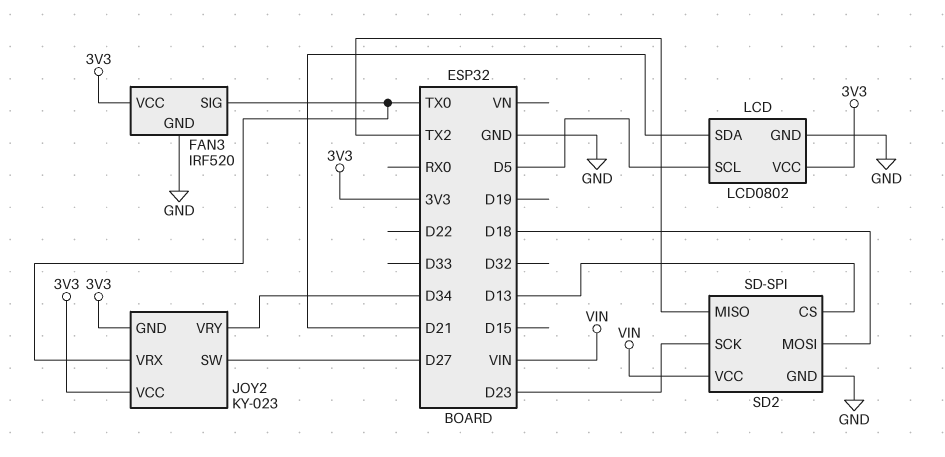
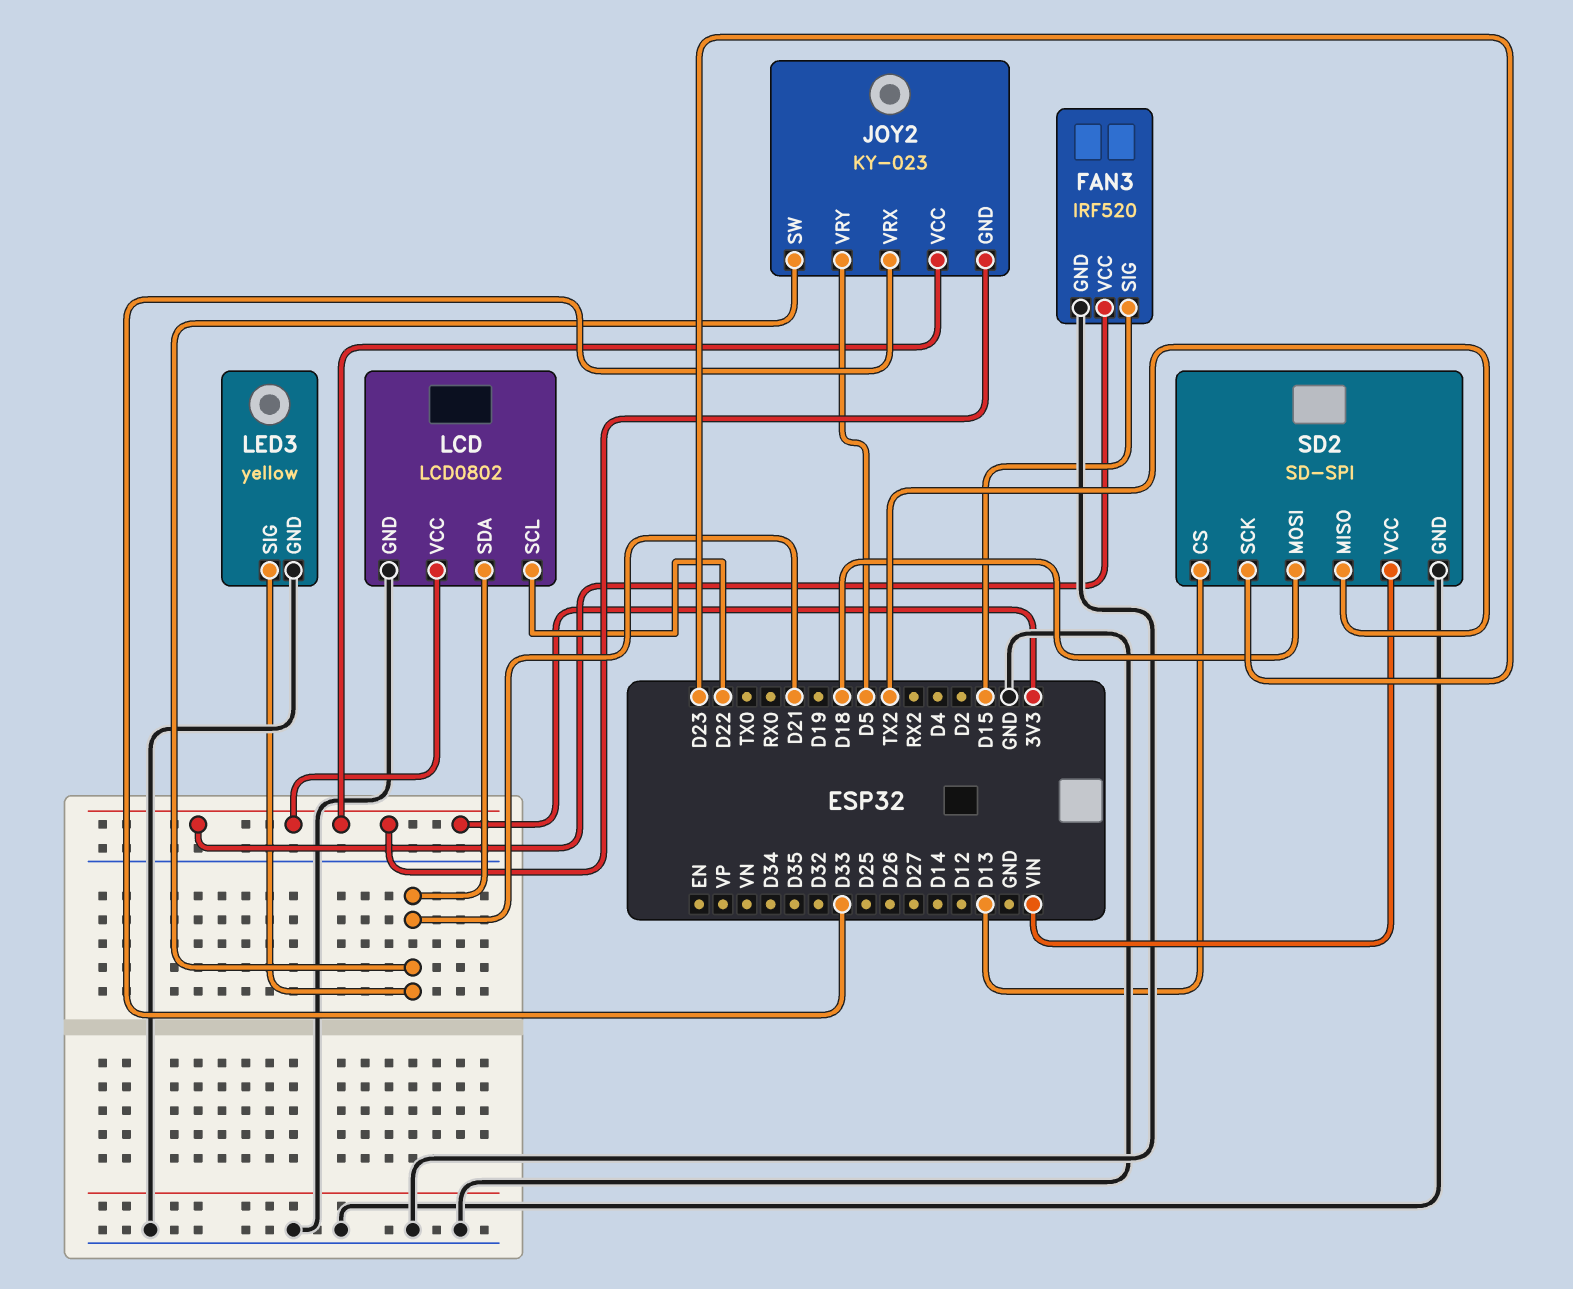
FAN3 pin SIG: TX0 -> D15
JOY2 pin SW: D27 -> D21
JOY2 pin VRX: TX0 -> D33
JOY2 pin VRY: D34 -> D5
LCD pin SCL: D5 -> D22
LED3: none -> yellow
LED3 pin GND: none -> GND
LED3 pin SIG: none -> D21

